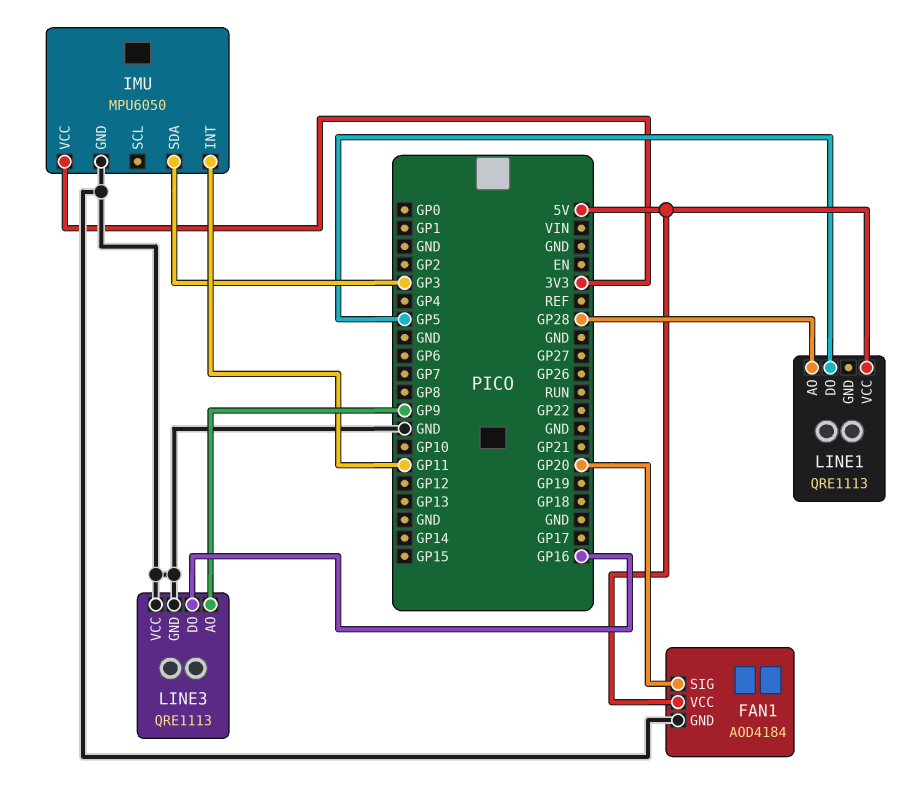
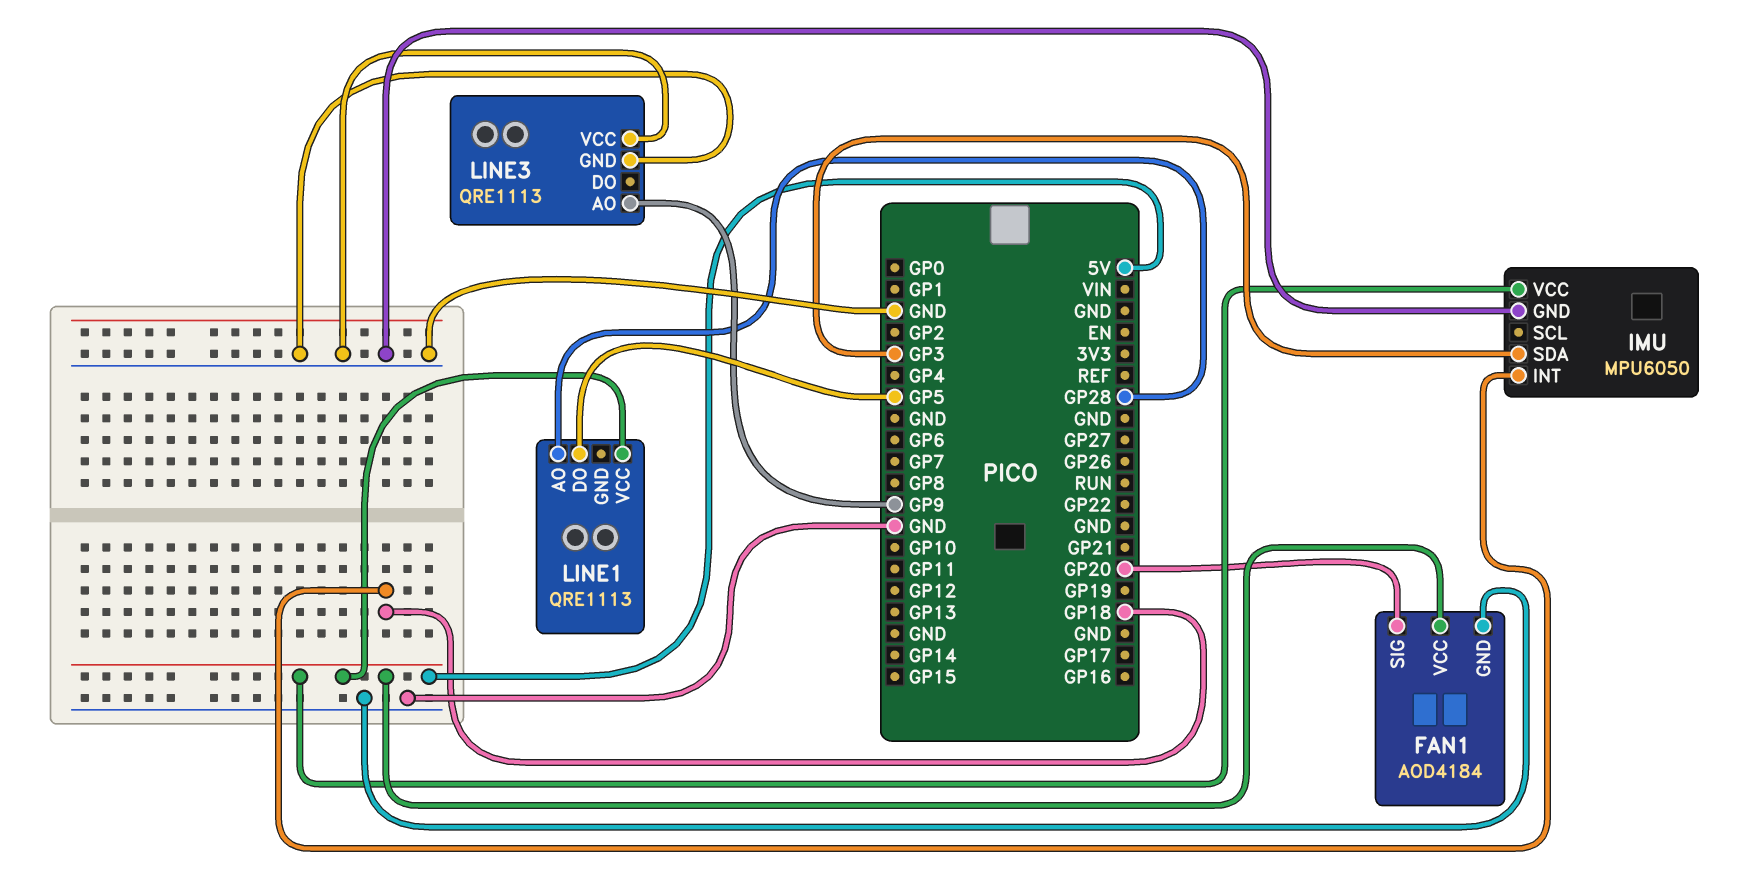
IMU pin INT: GP11 -> GP18
IMU pin VCC: 3V3 -> 5V
LINE3 pin DO: GP16 -> none

